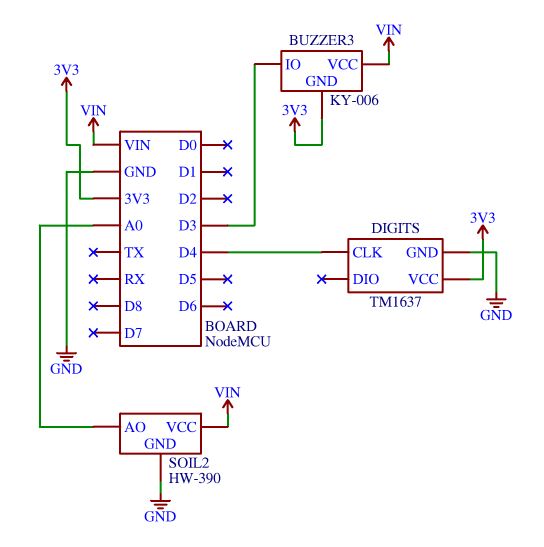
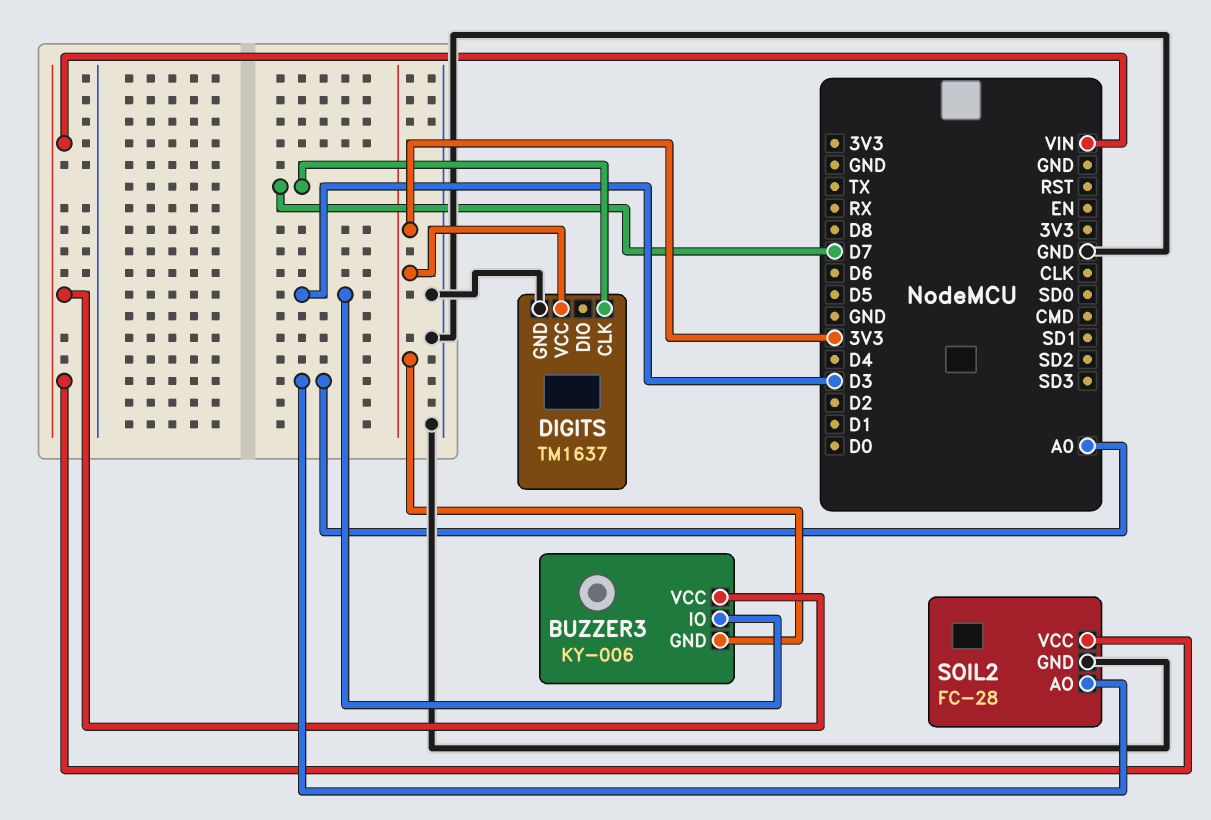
DIGITS pin CLK: D4 -> D7
SOIL2: HW-390 -> FC-28

